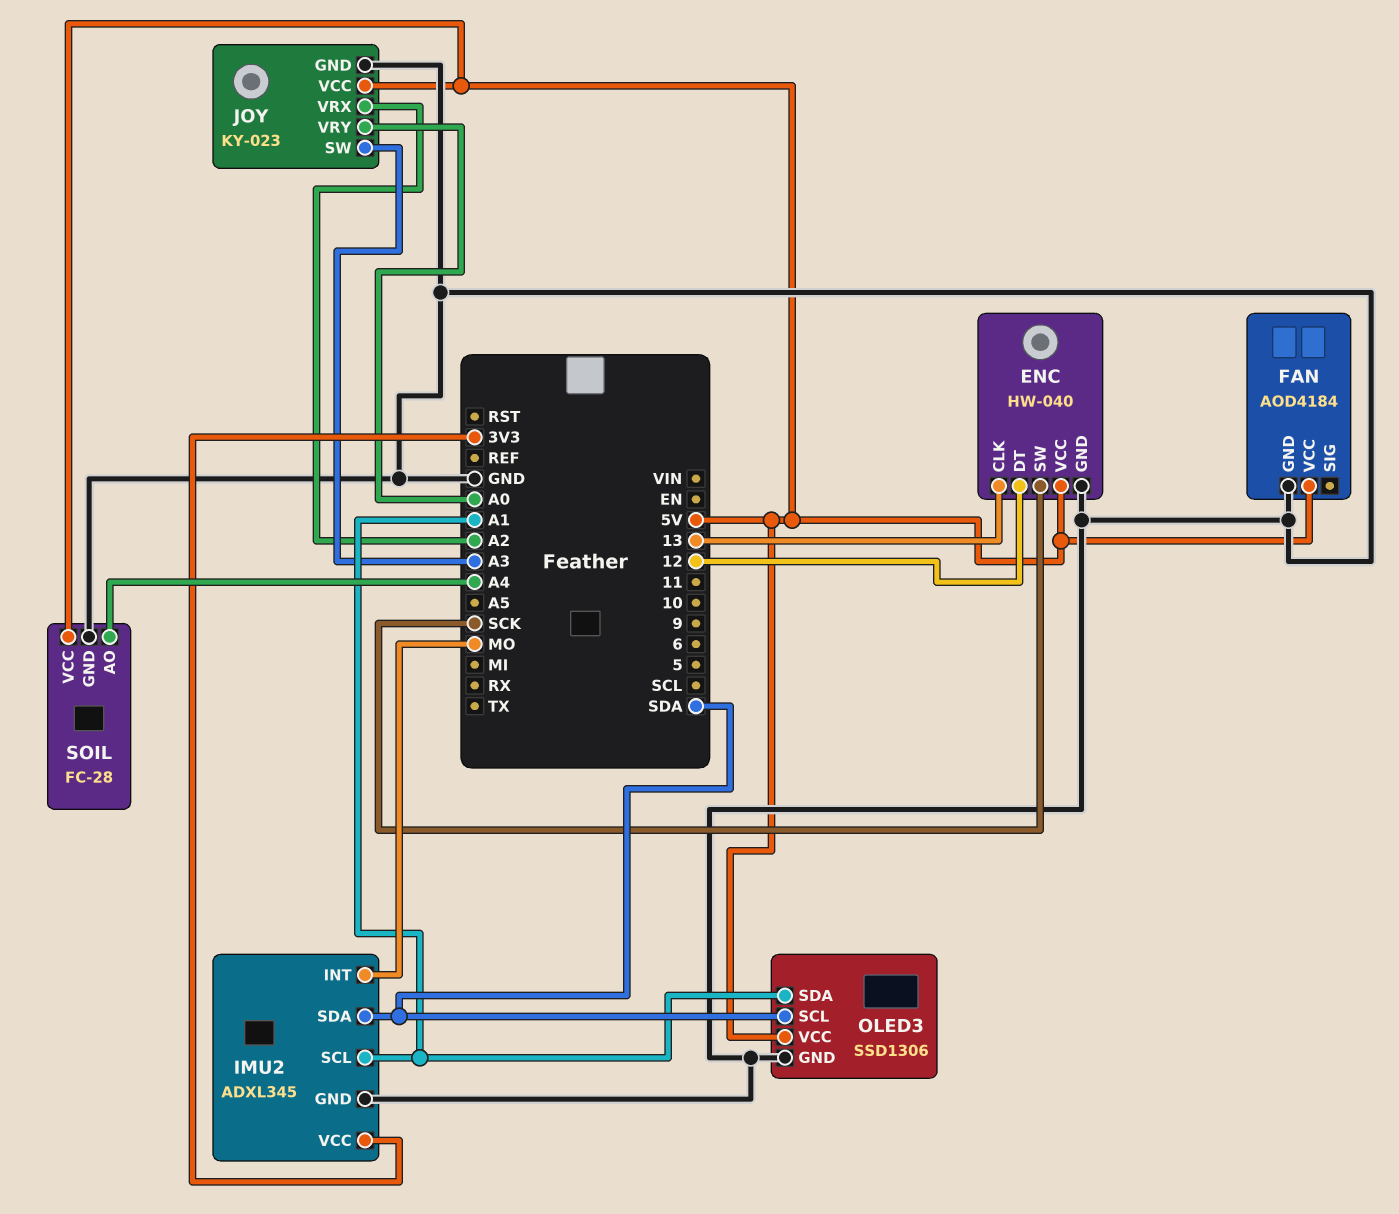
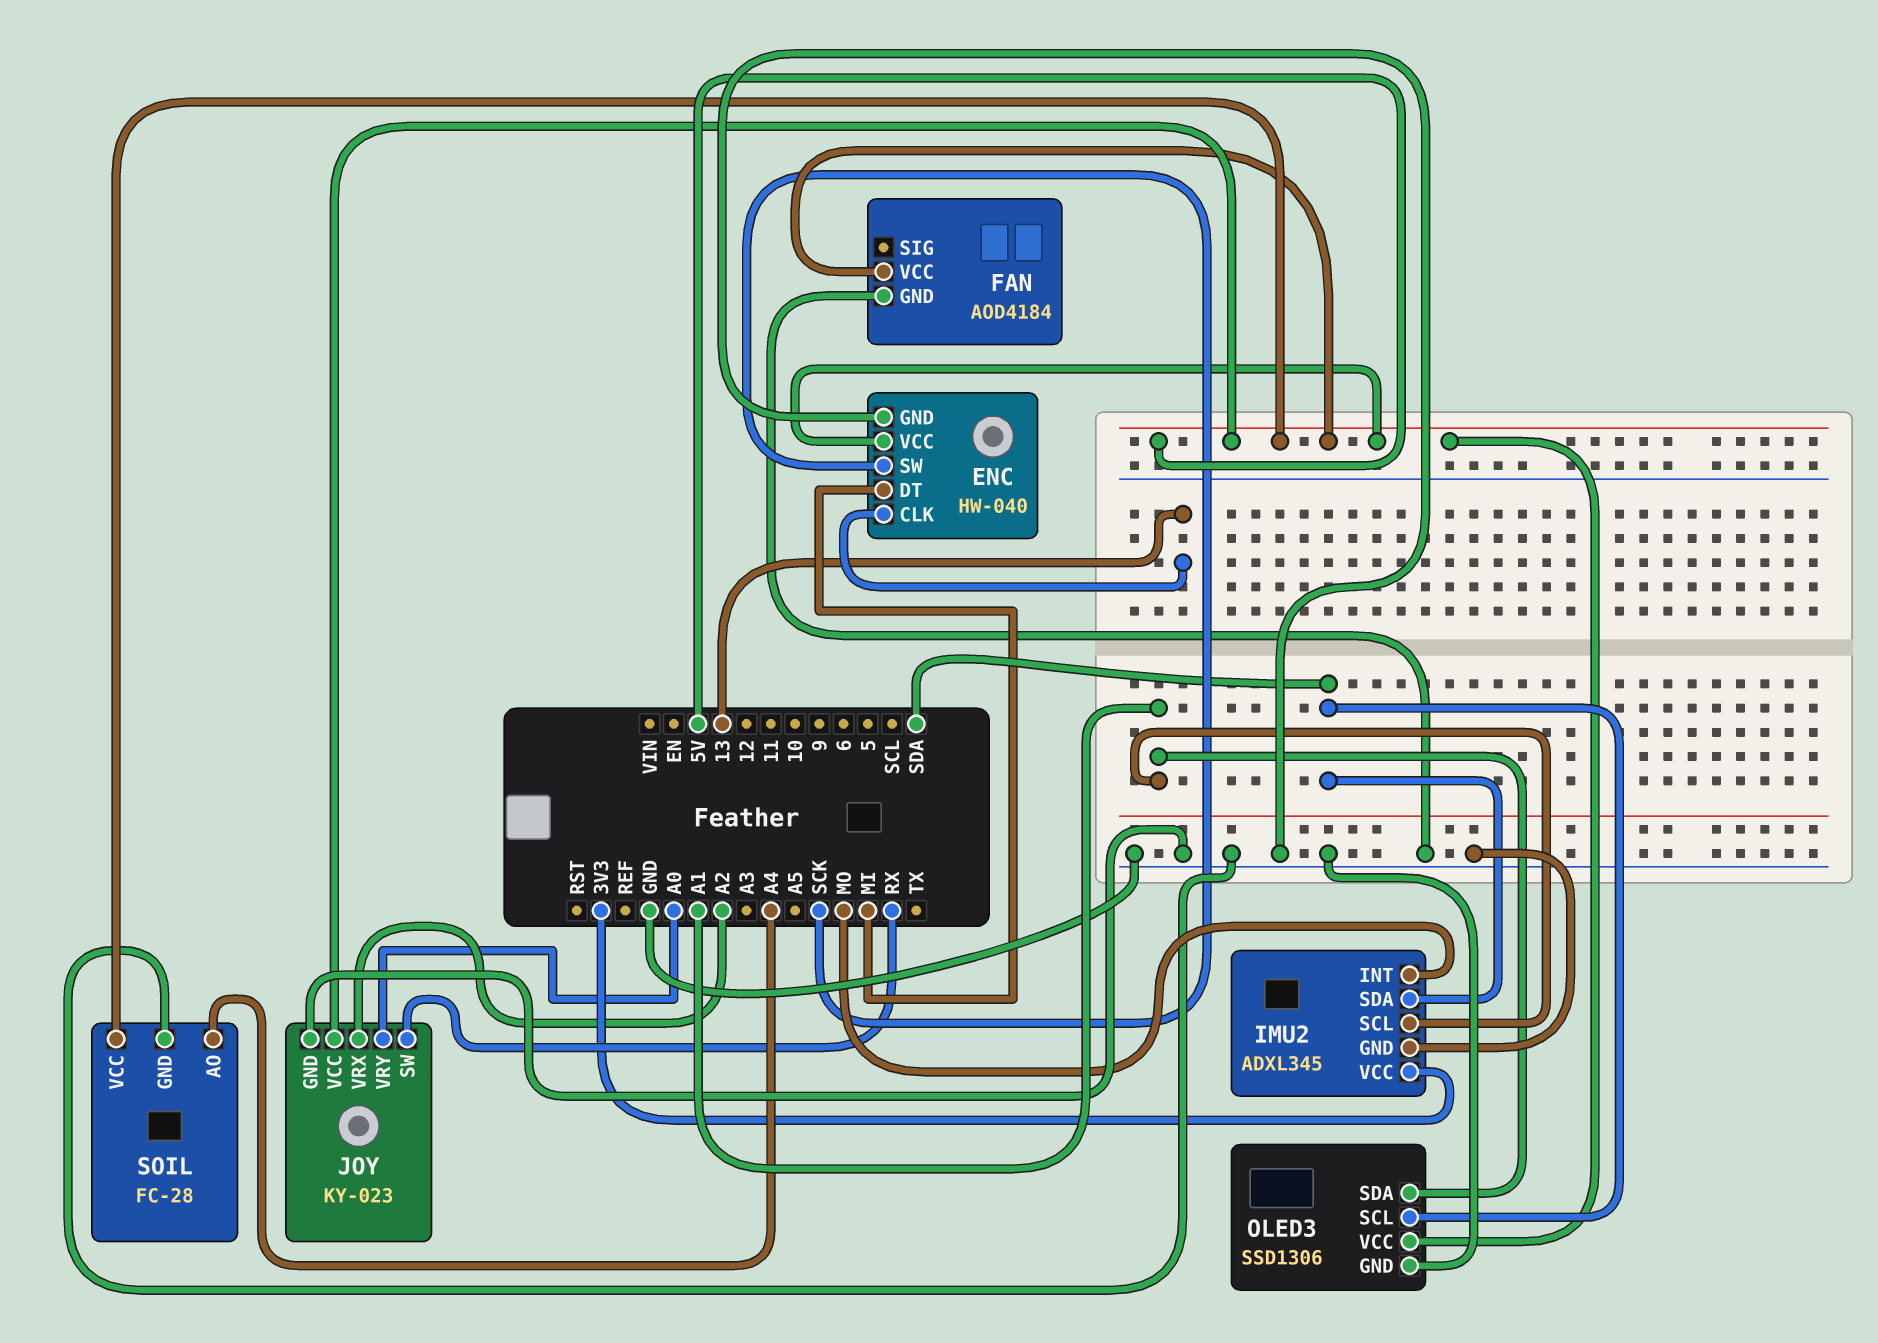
ENC pin DT: 12 -> MI
JOY pin SW: A3 -> RX

